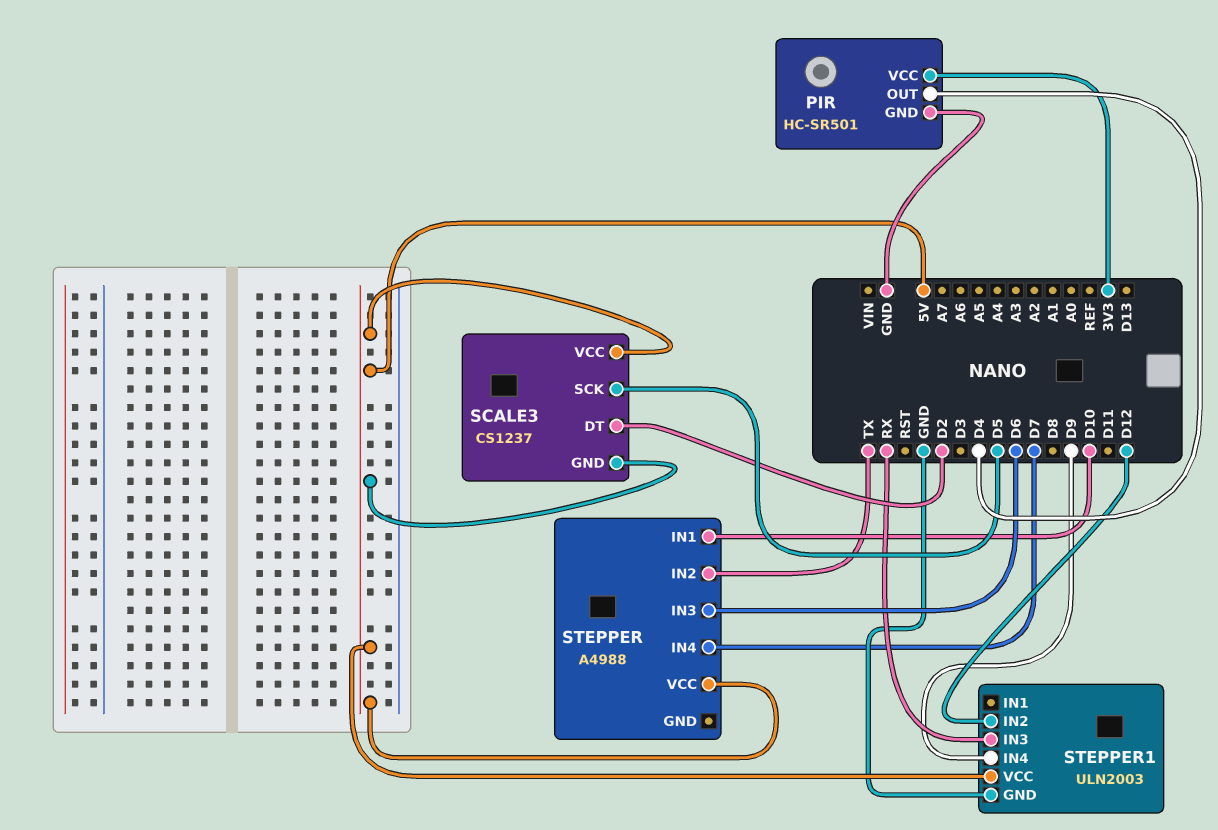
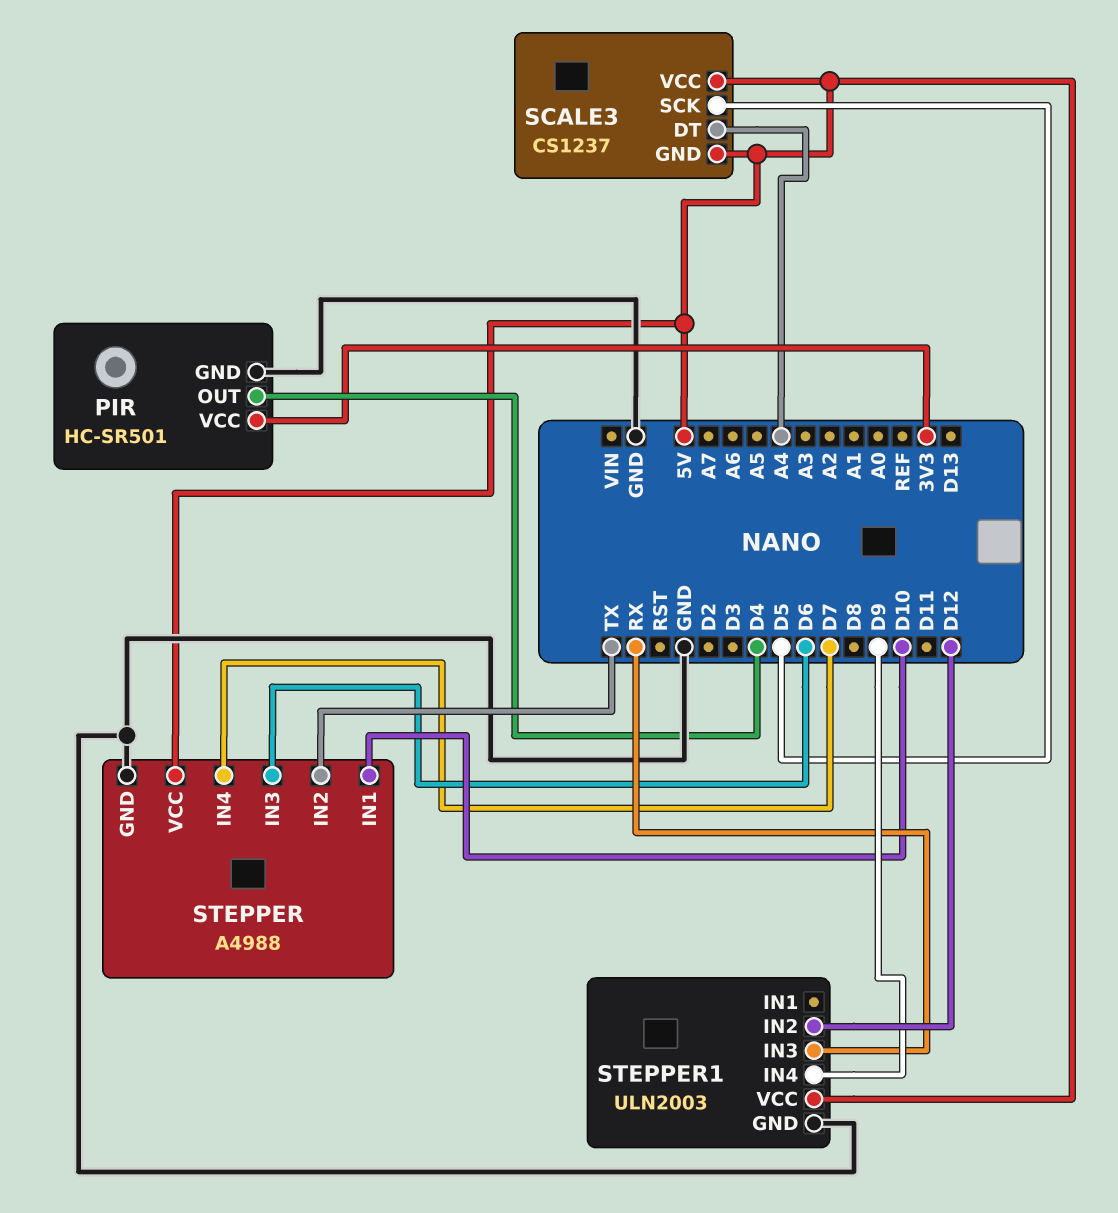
SCALE3 pin DT: D2 -> A4
STEPPER pin GND: none -> GND

